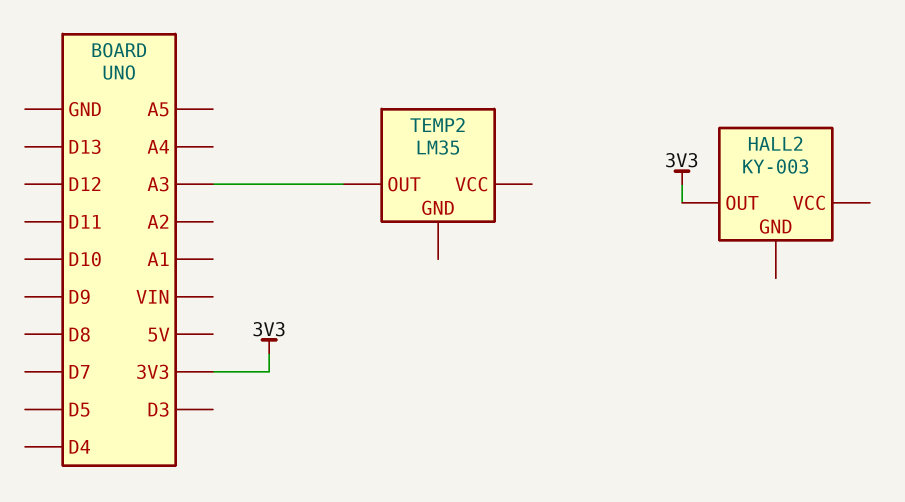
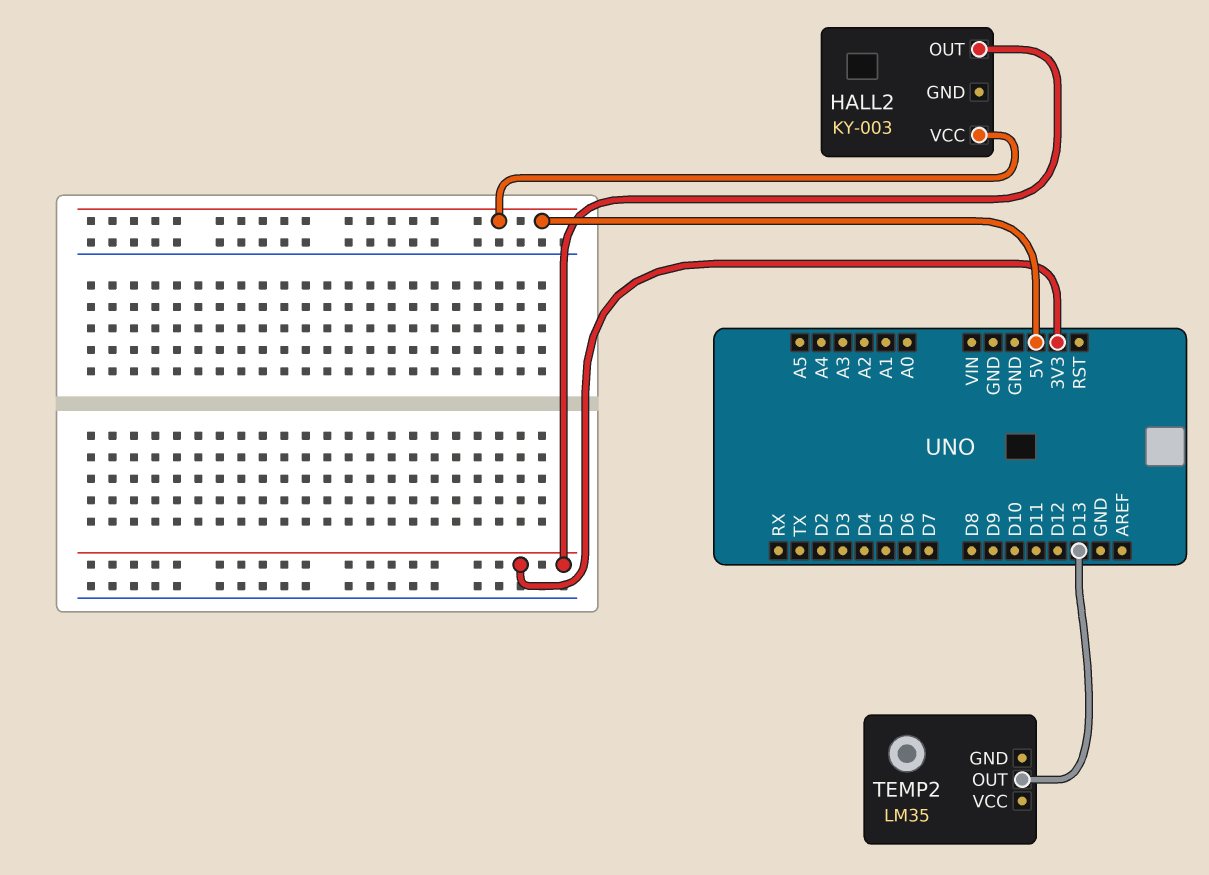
HALL2 pin VCC: none -> 5V
TEMP2 pin OUT: A3 -> D13

